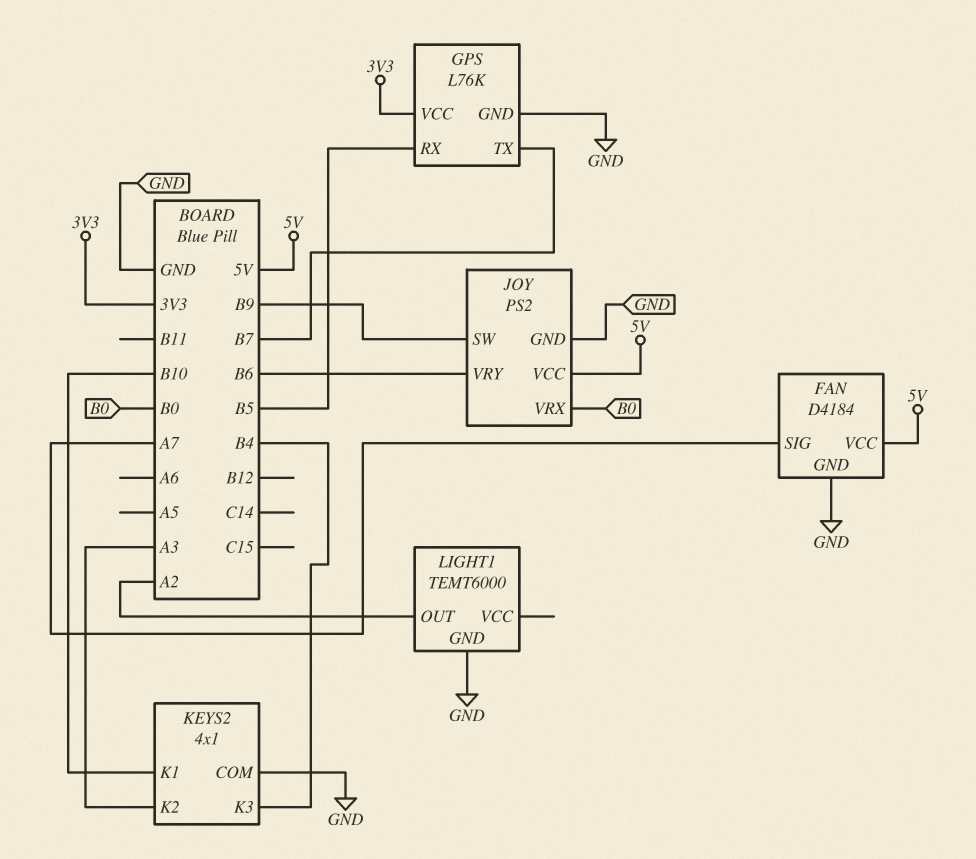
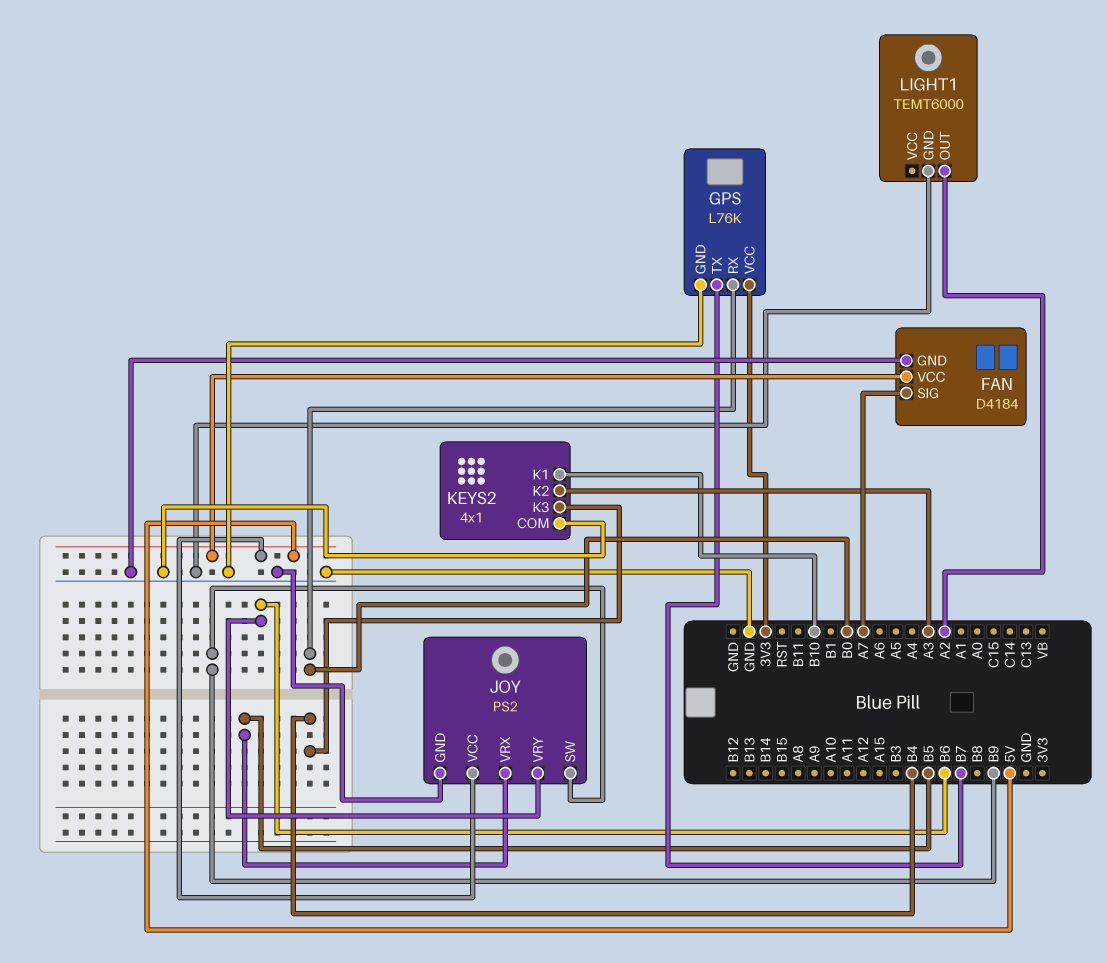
GPS pin RX: B5 -> B0
JOY pin VRX: B0 -> B5

